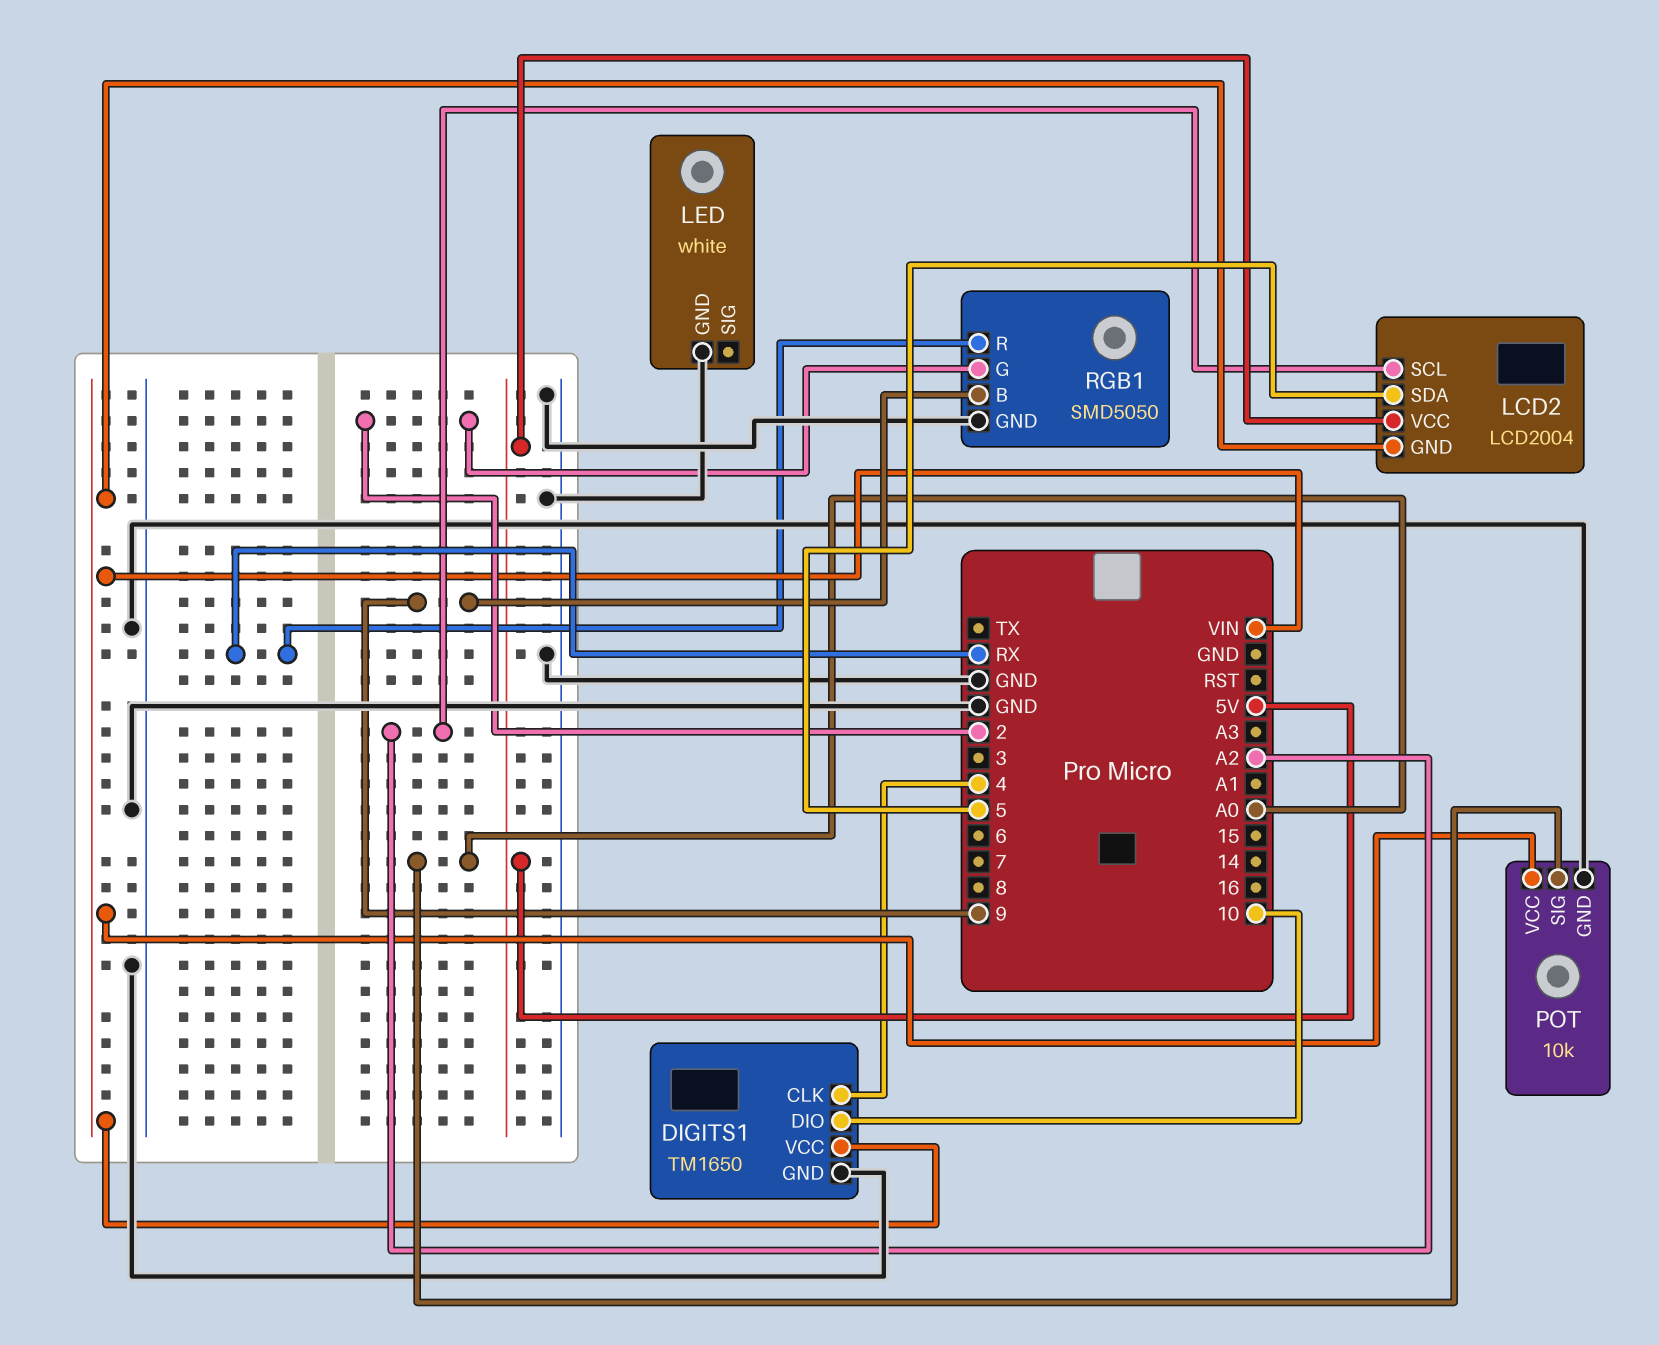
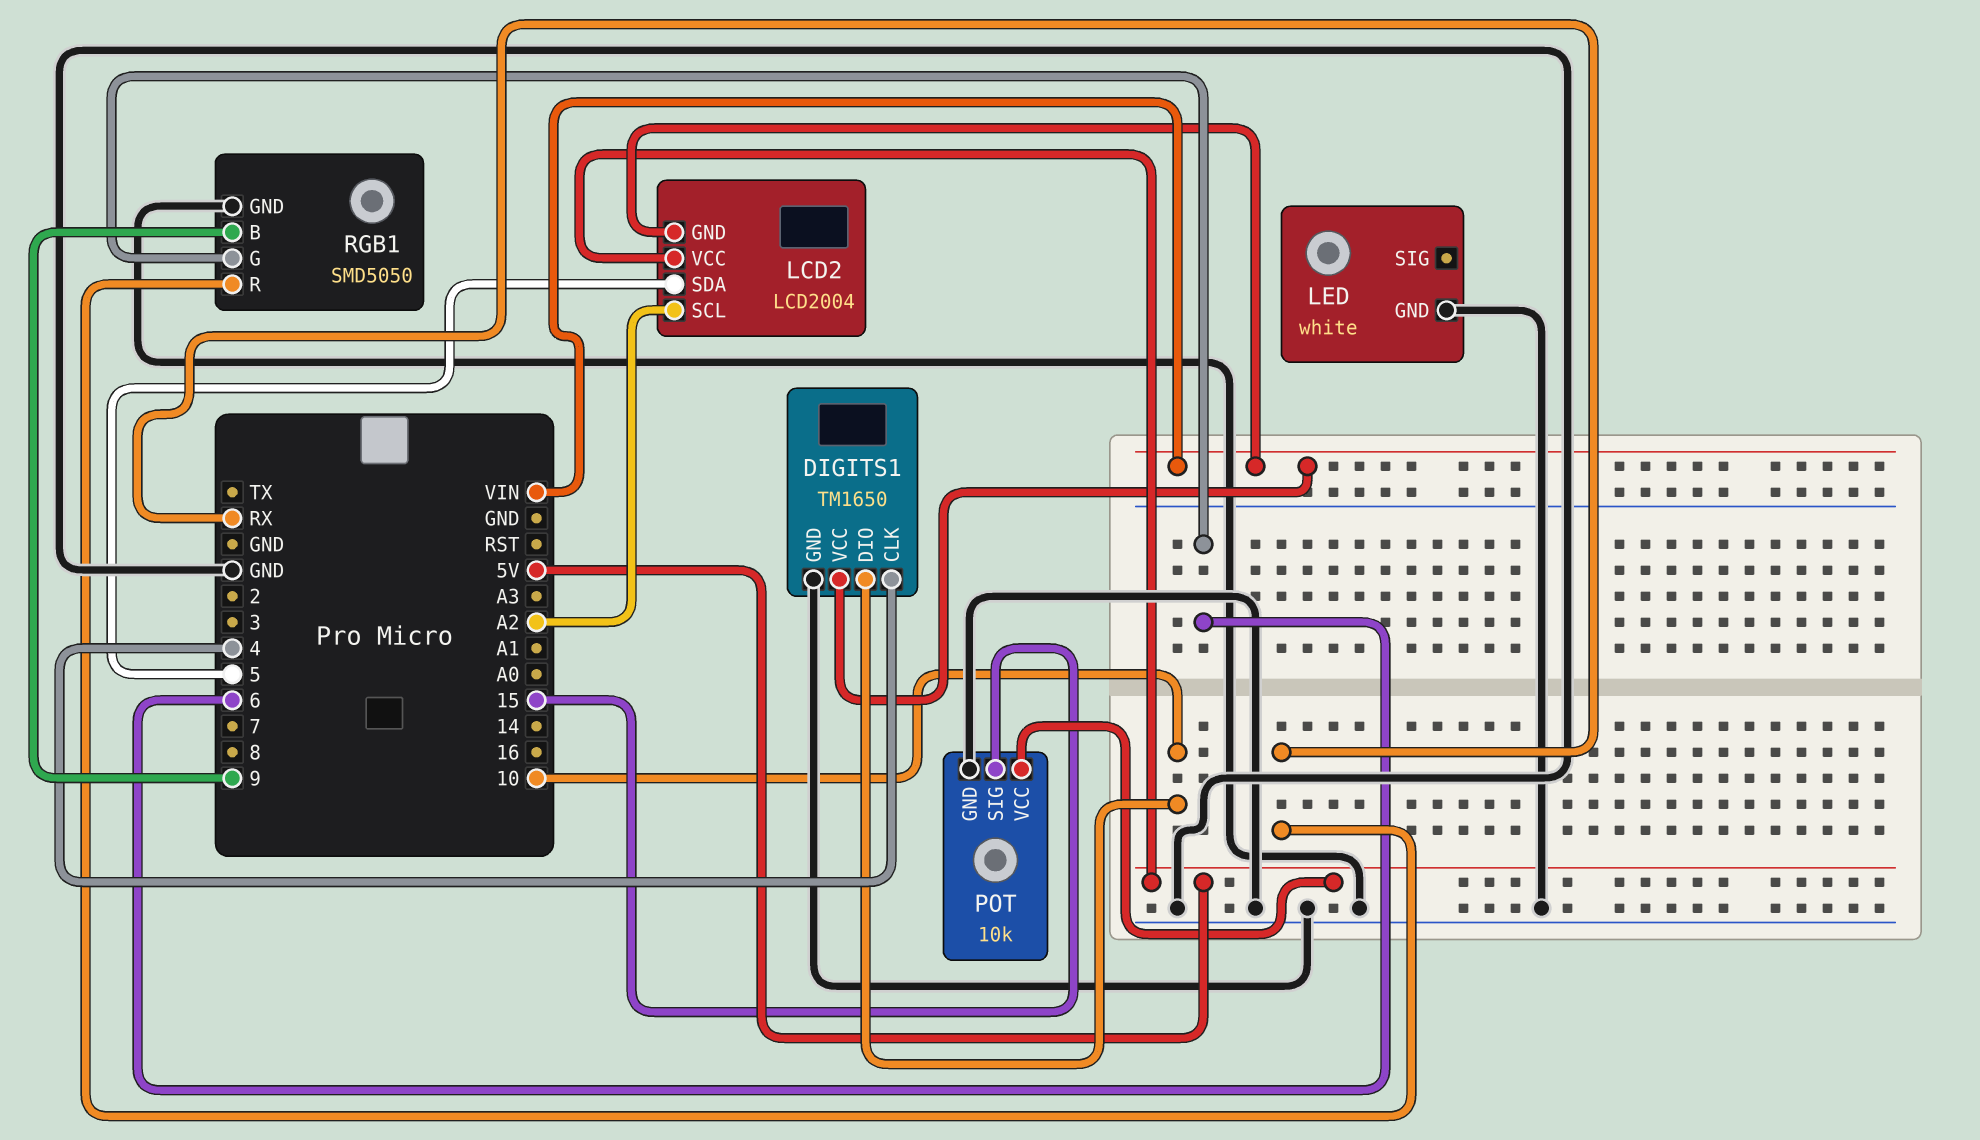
POT pin SIG: A0 -> 15
POT pin VCC: VIN -> 5V
RGB1 pin G: 2 -> 6

